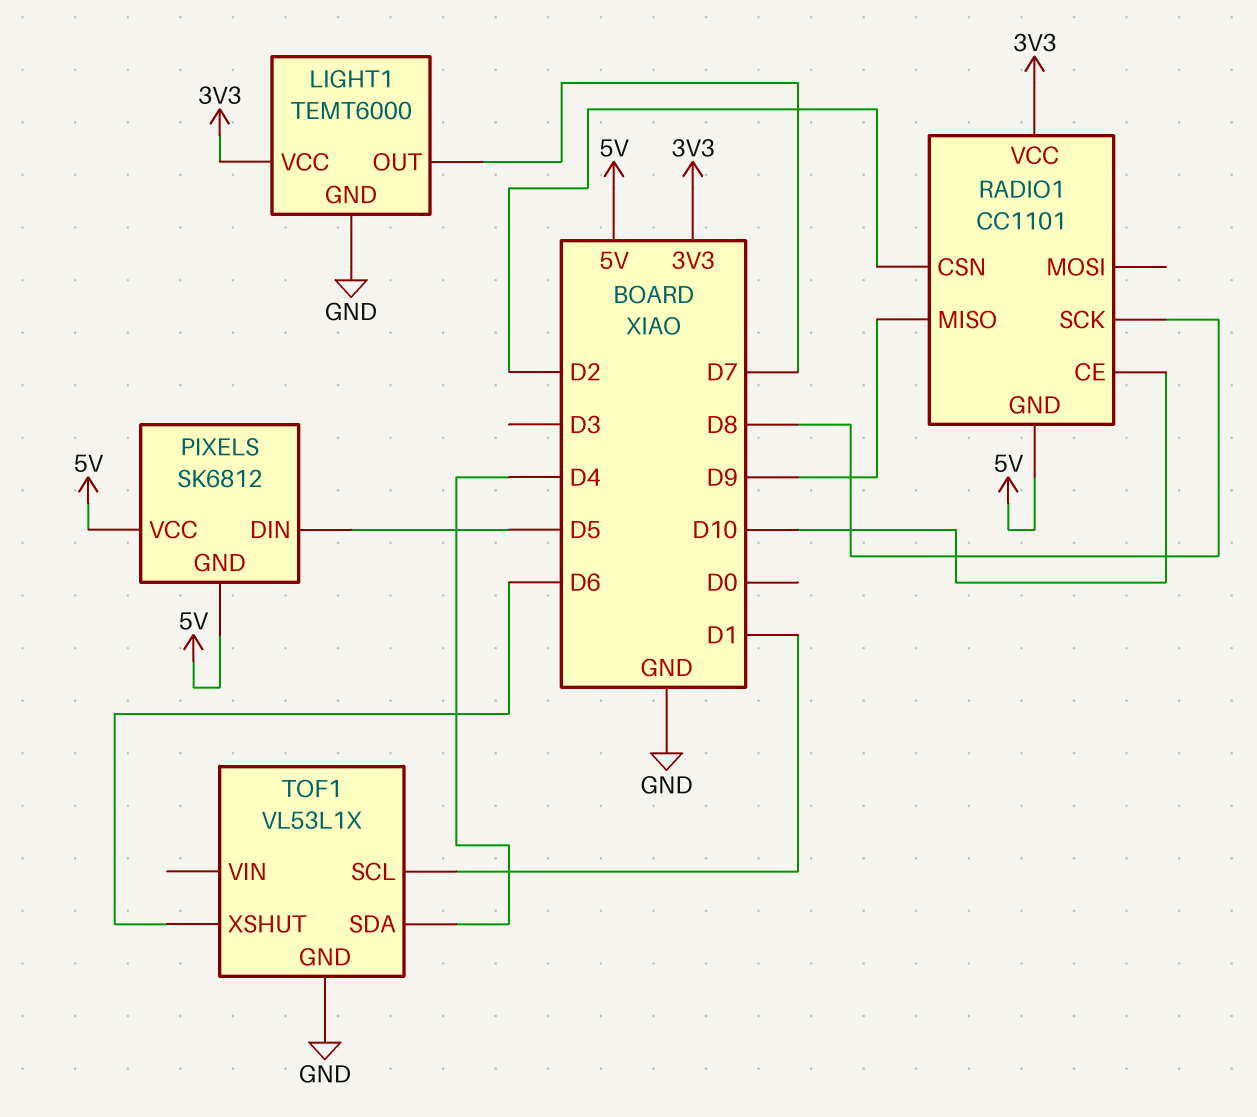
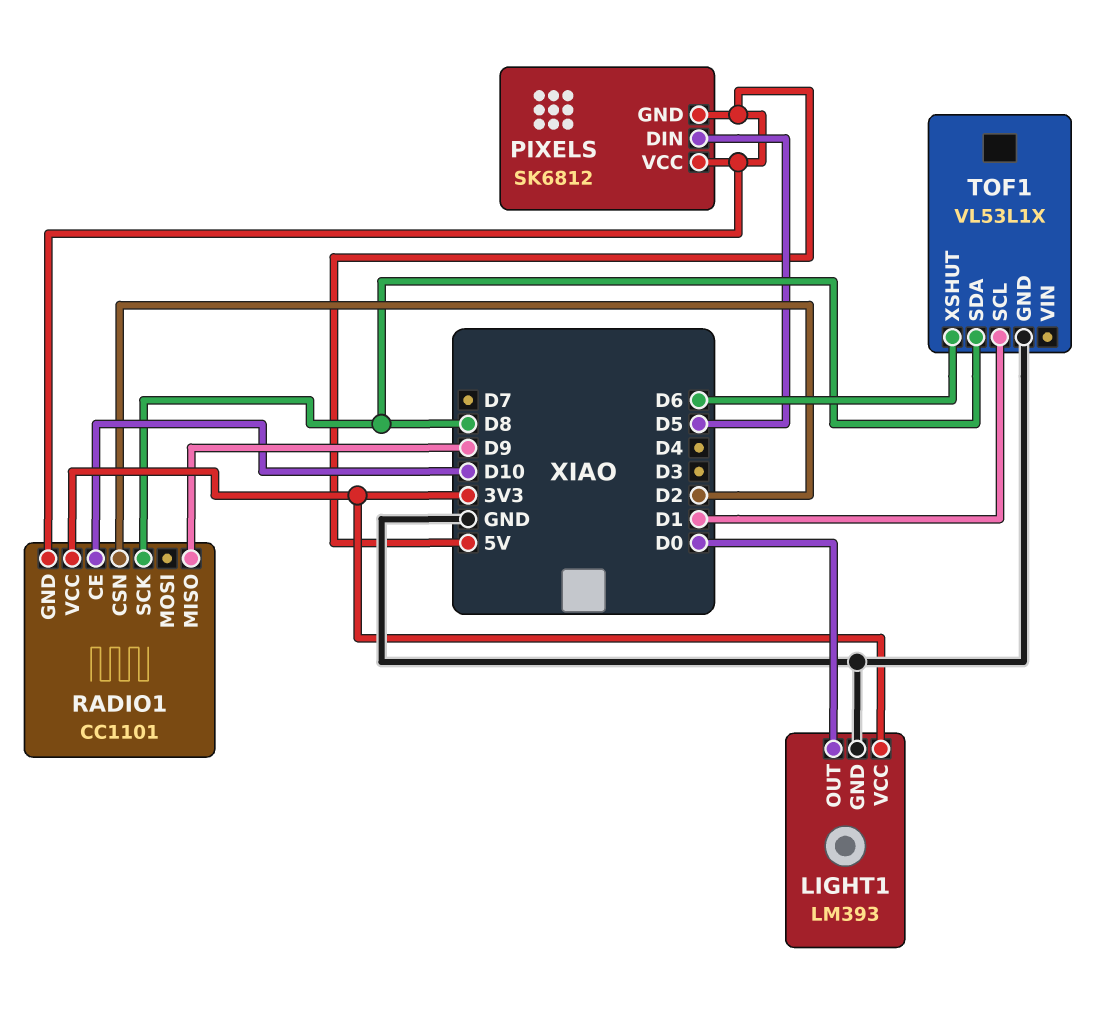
LIGHT1: TEMT6000 -> LM393
LIGHT1 pin OUT: D7 -> D0
TOF1 pin SDA: D4 -> D8

